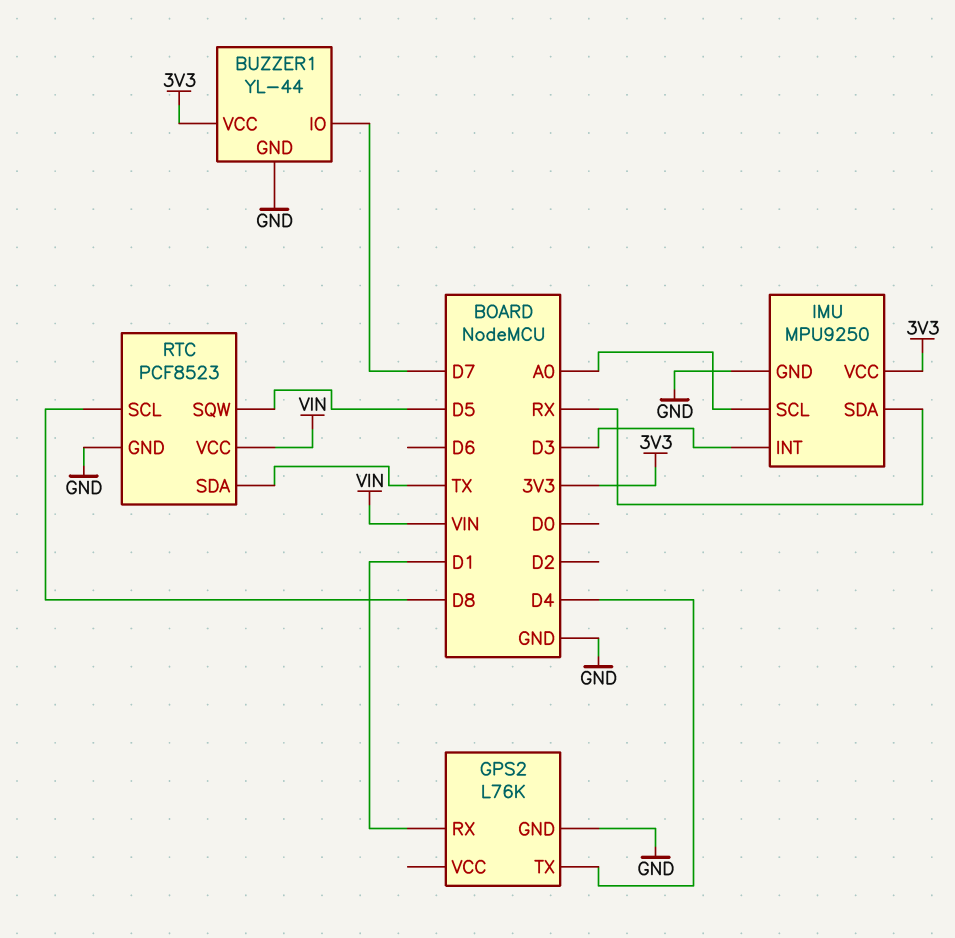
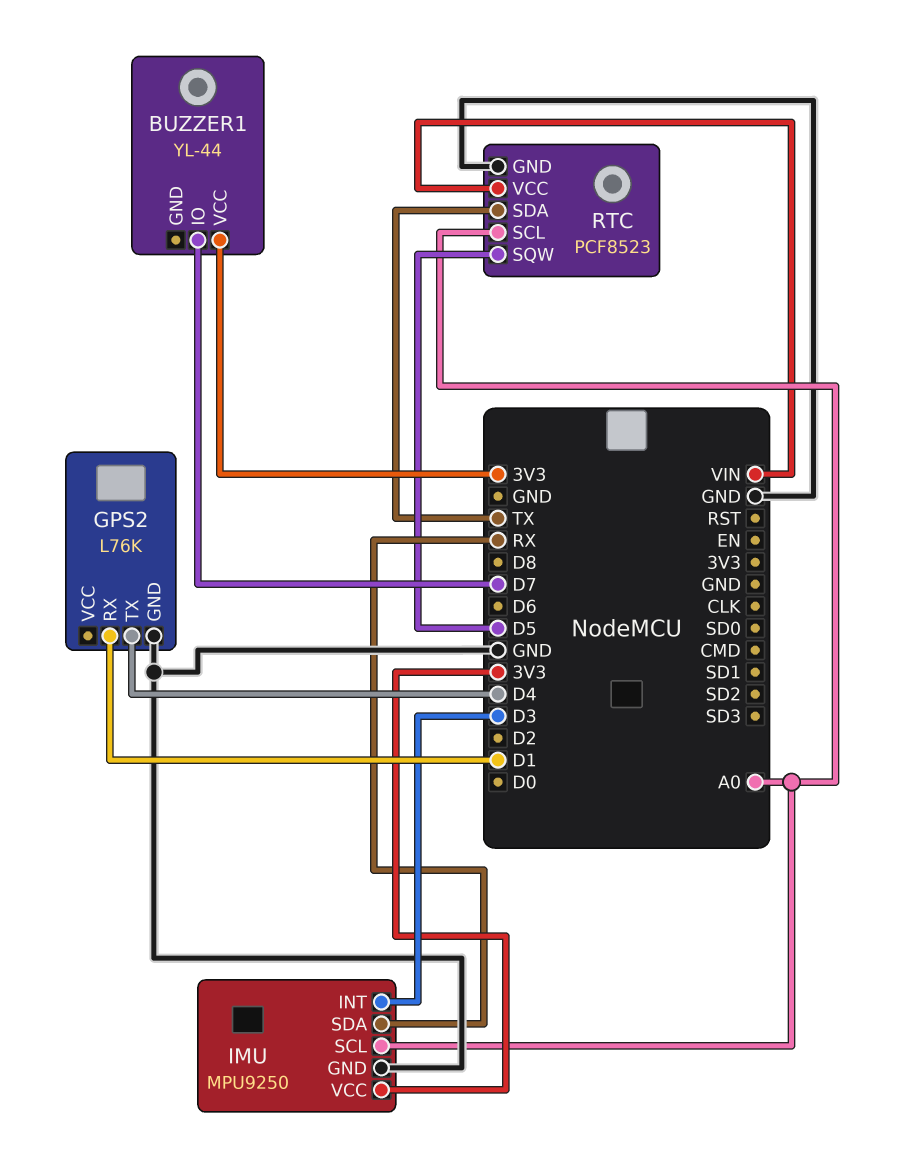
BUZZER1 pin GND: GND -> none
RTC pin SCL: D8 -> A0

